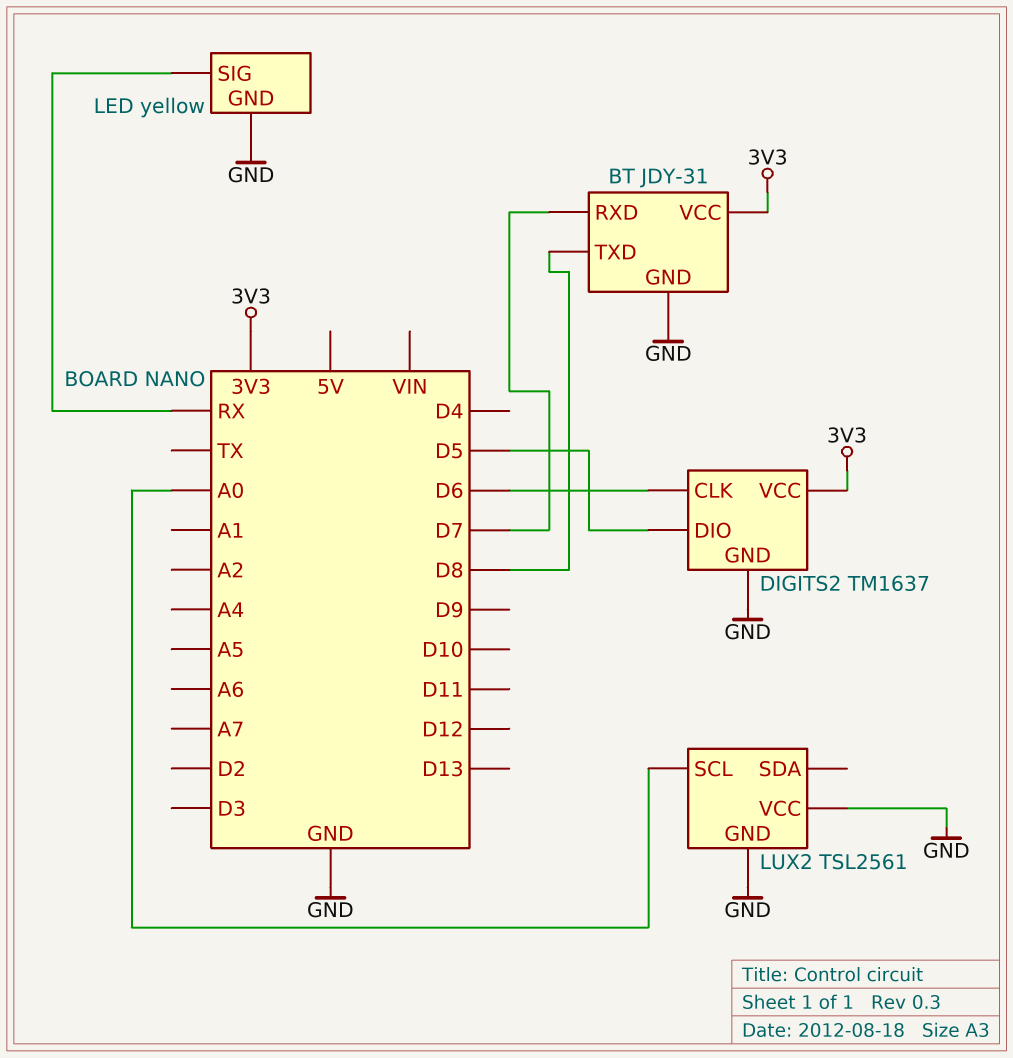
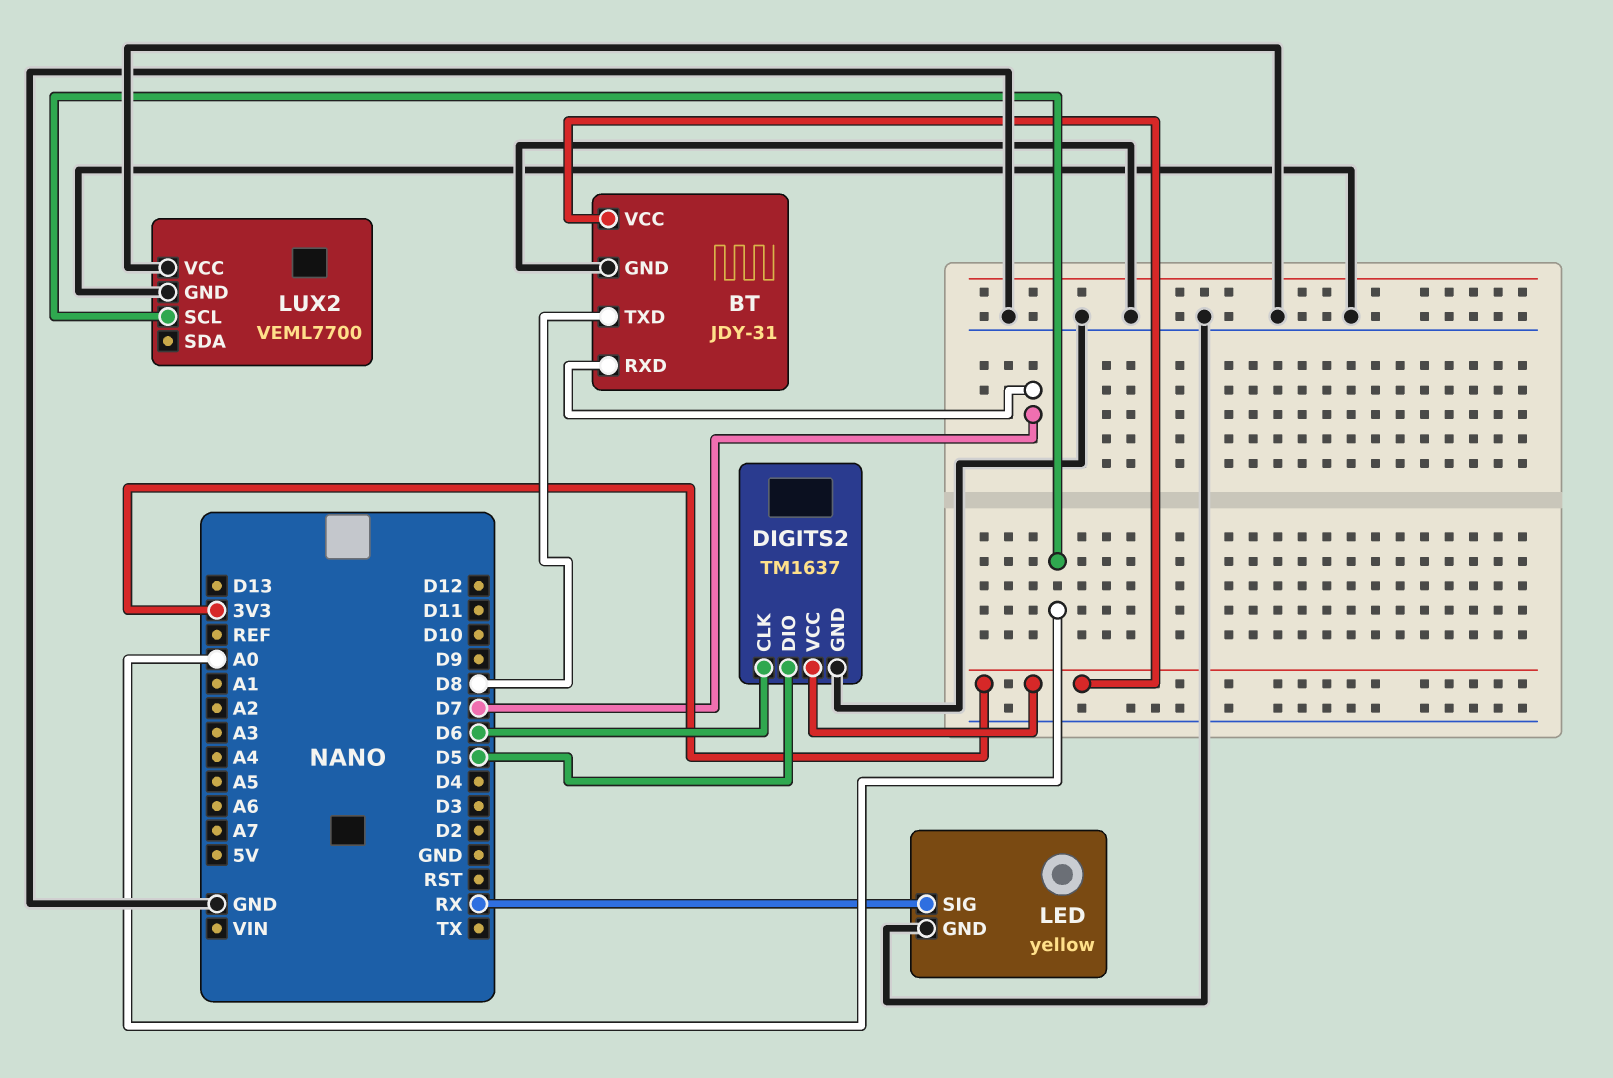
LUX2: TSL2561 -> VEML7700

